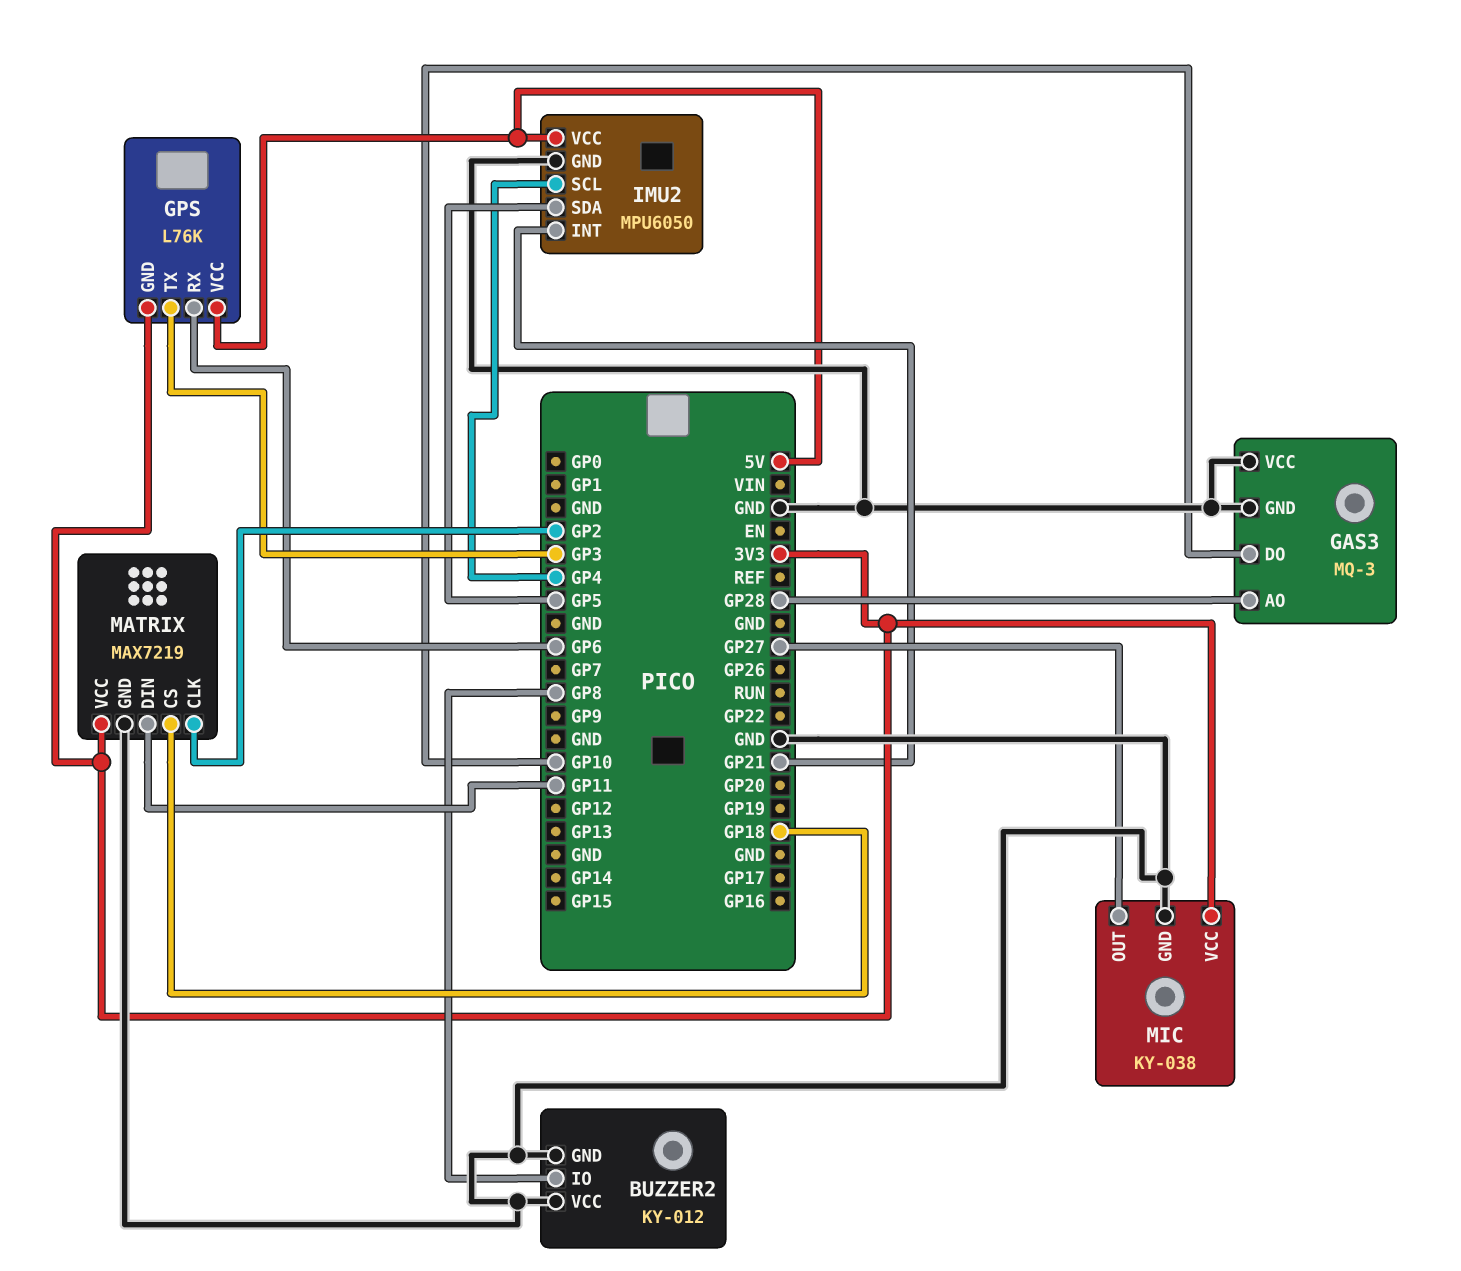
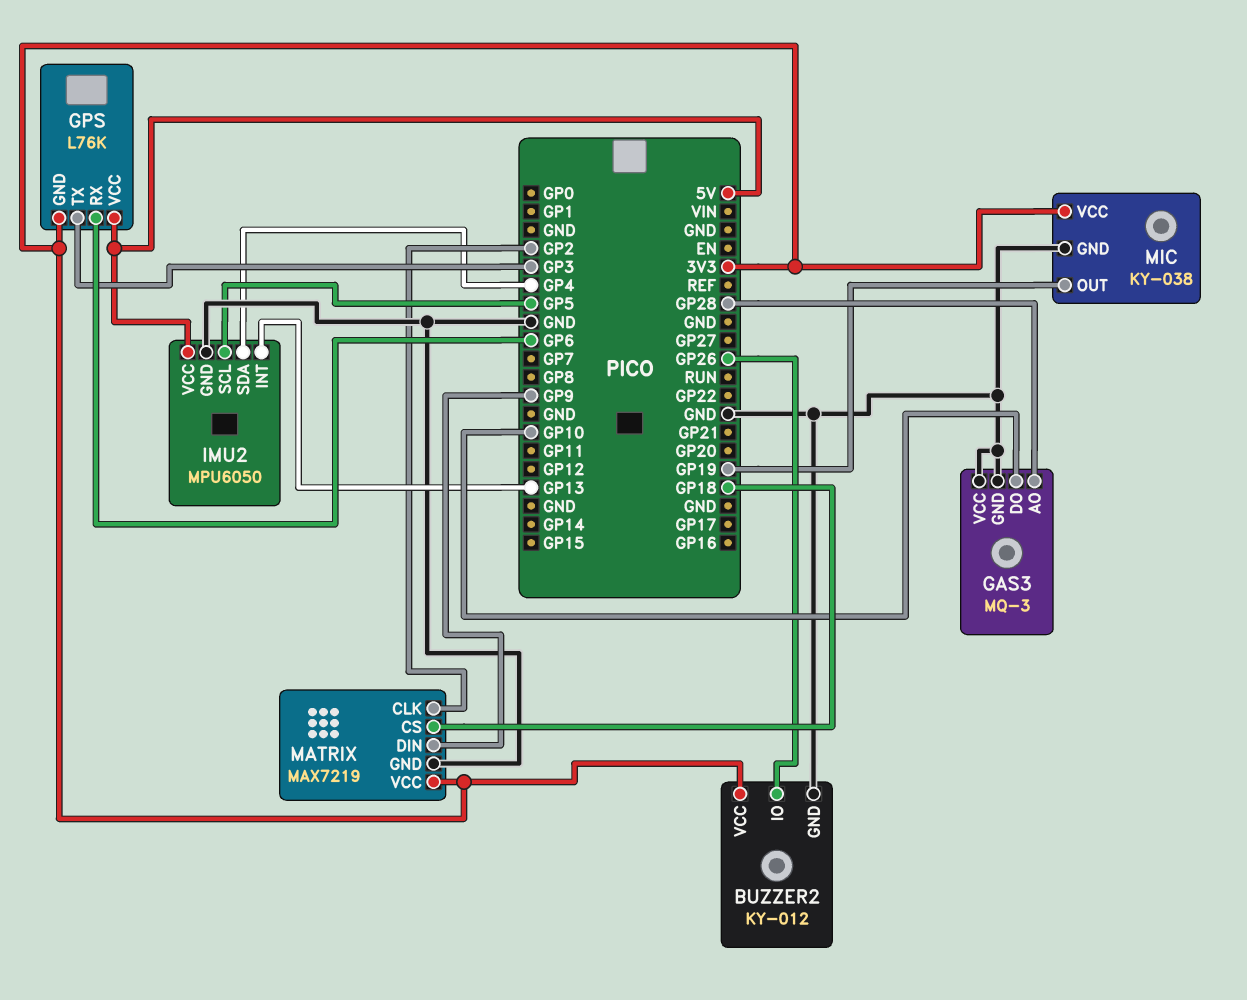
BUZZER2 pin IO: GP8 -> GP26
BUZZER2 pin VCC: GND -> 3V3
IMU2 pin INT: GP21 -> GP13
IMU2 pin SCL: GP4 -> GP5
IMU2 pin SDA: GP5 -> GP4
MATRIX pin DIN: GP11 -> GP9
MIC pin OUT: GP27 -> GP19

